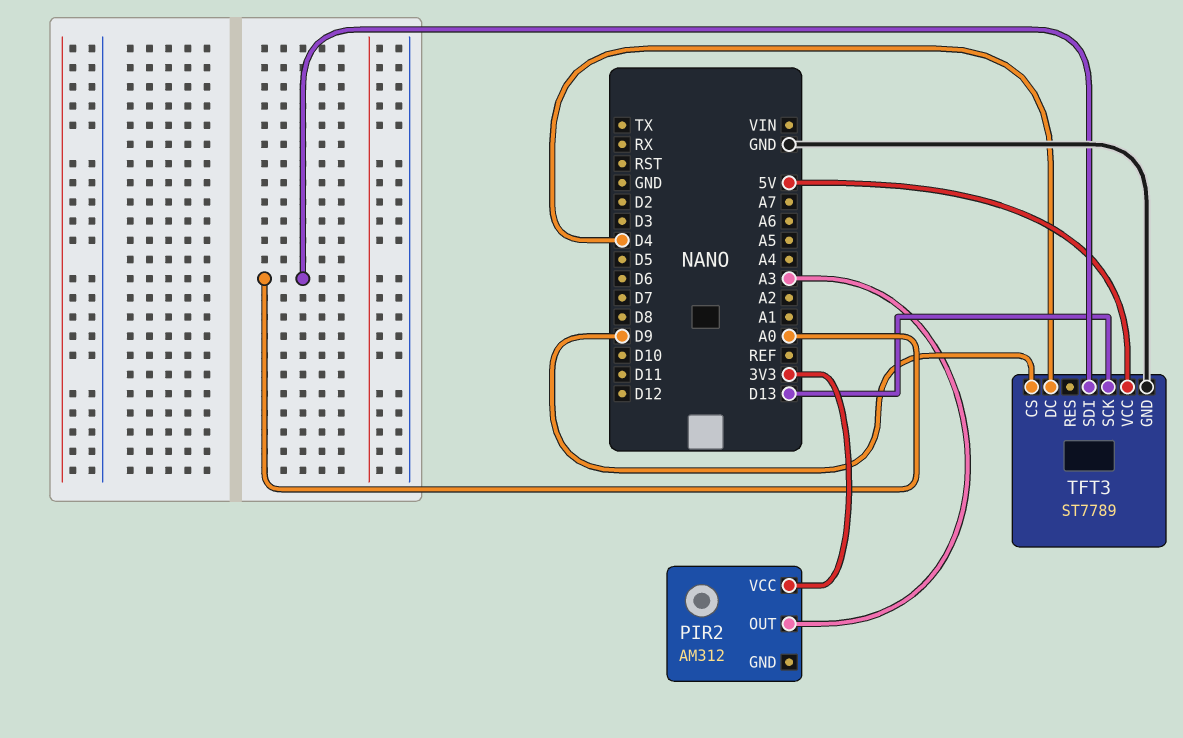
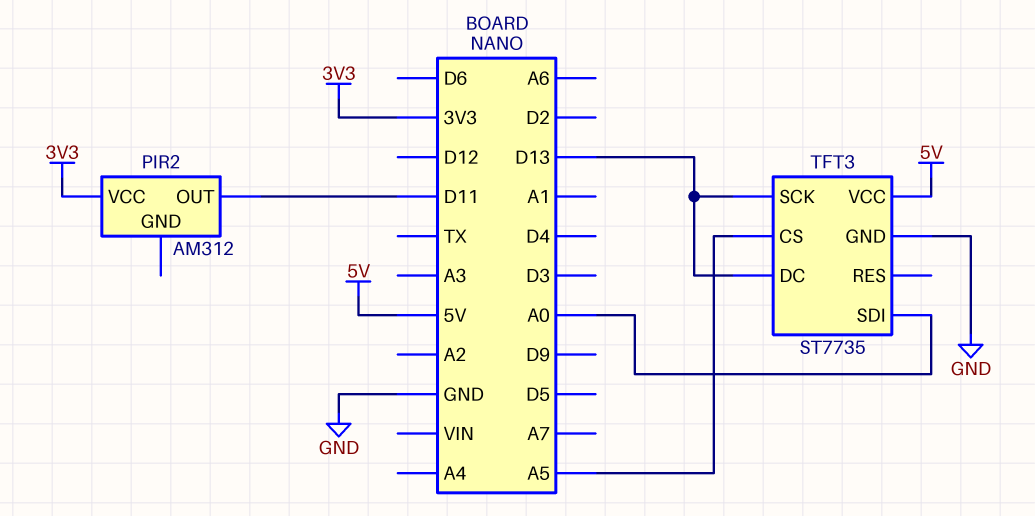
PIR2 pin OUT: A3 -> D11
TFT3: ST7789 -> ST7735
TFT3 pin CS: D9 -> A5
TFT3 pin DC: D4 -> D13

